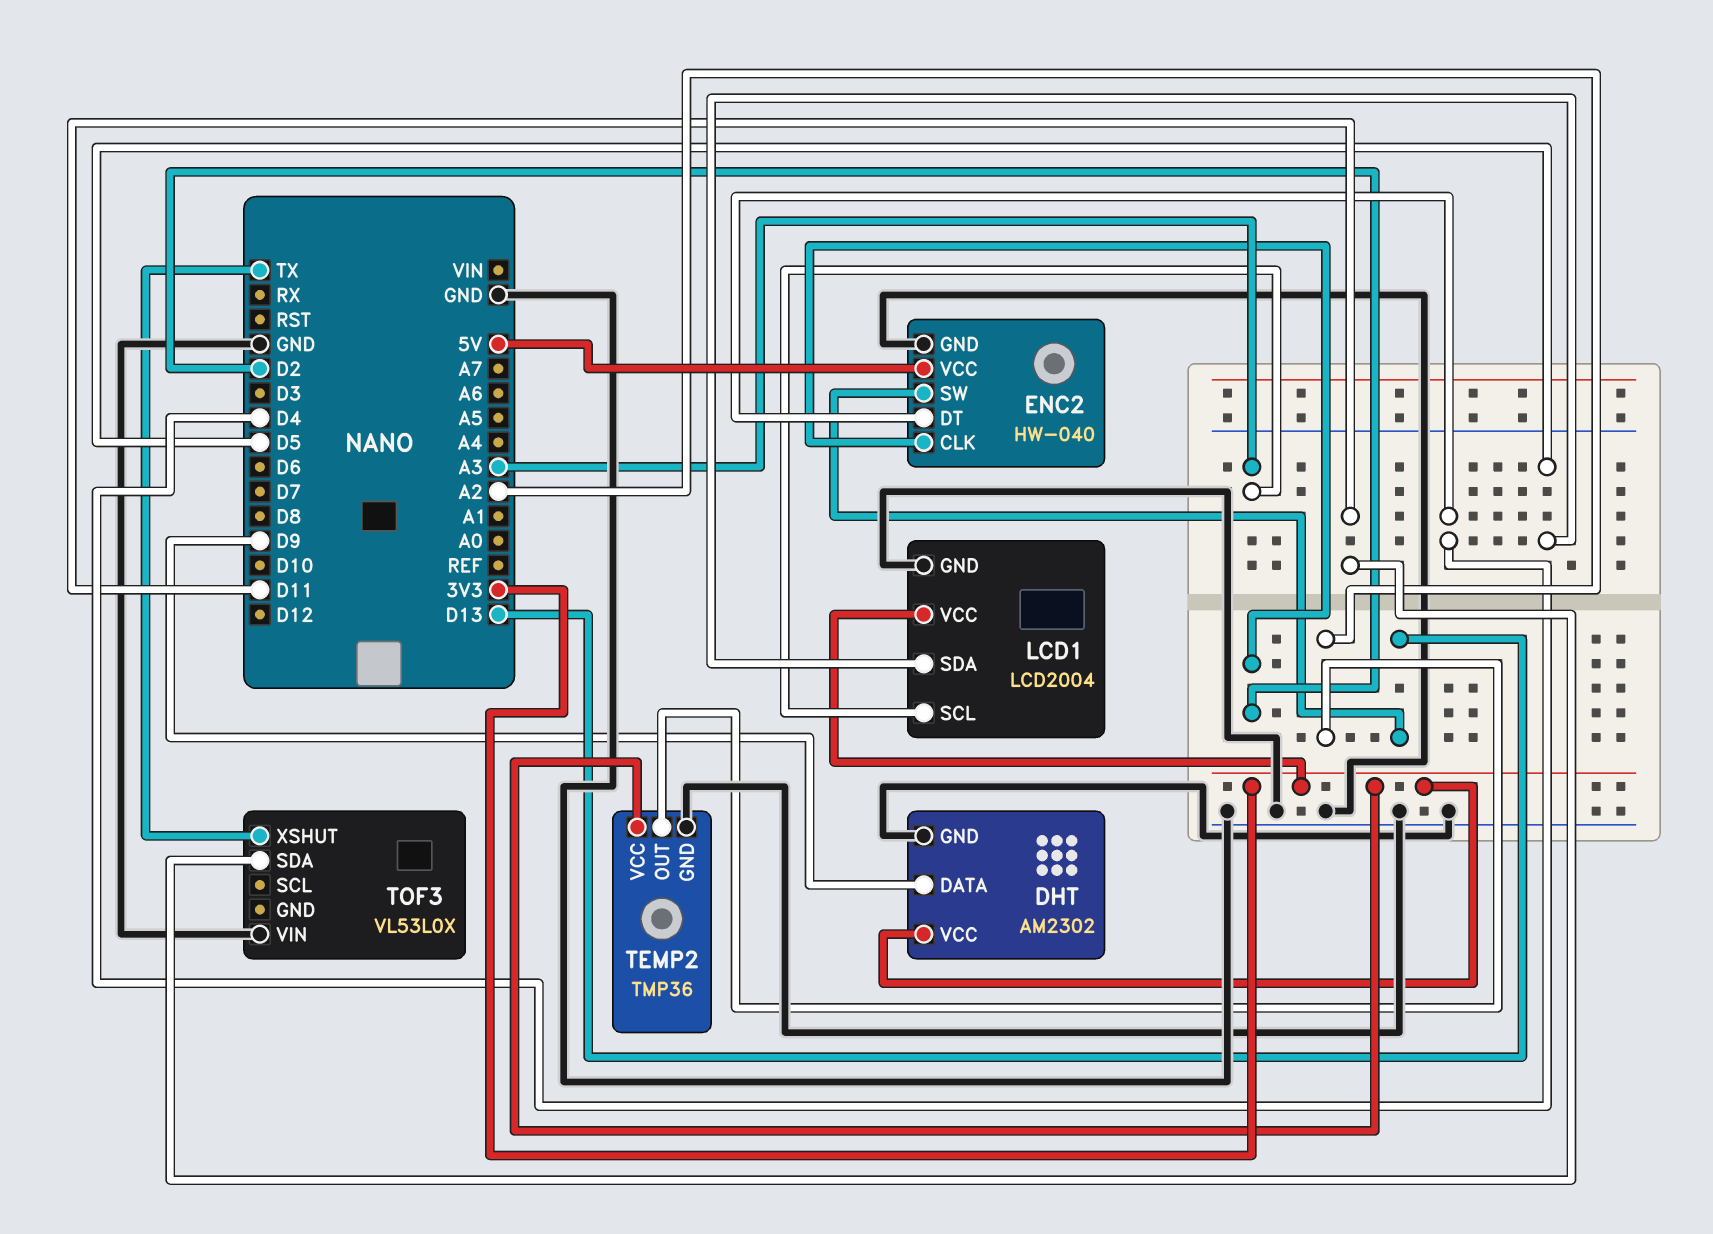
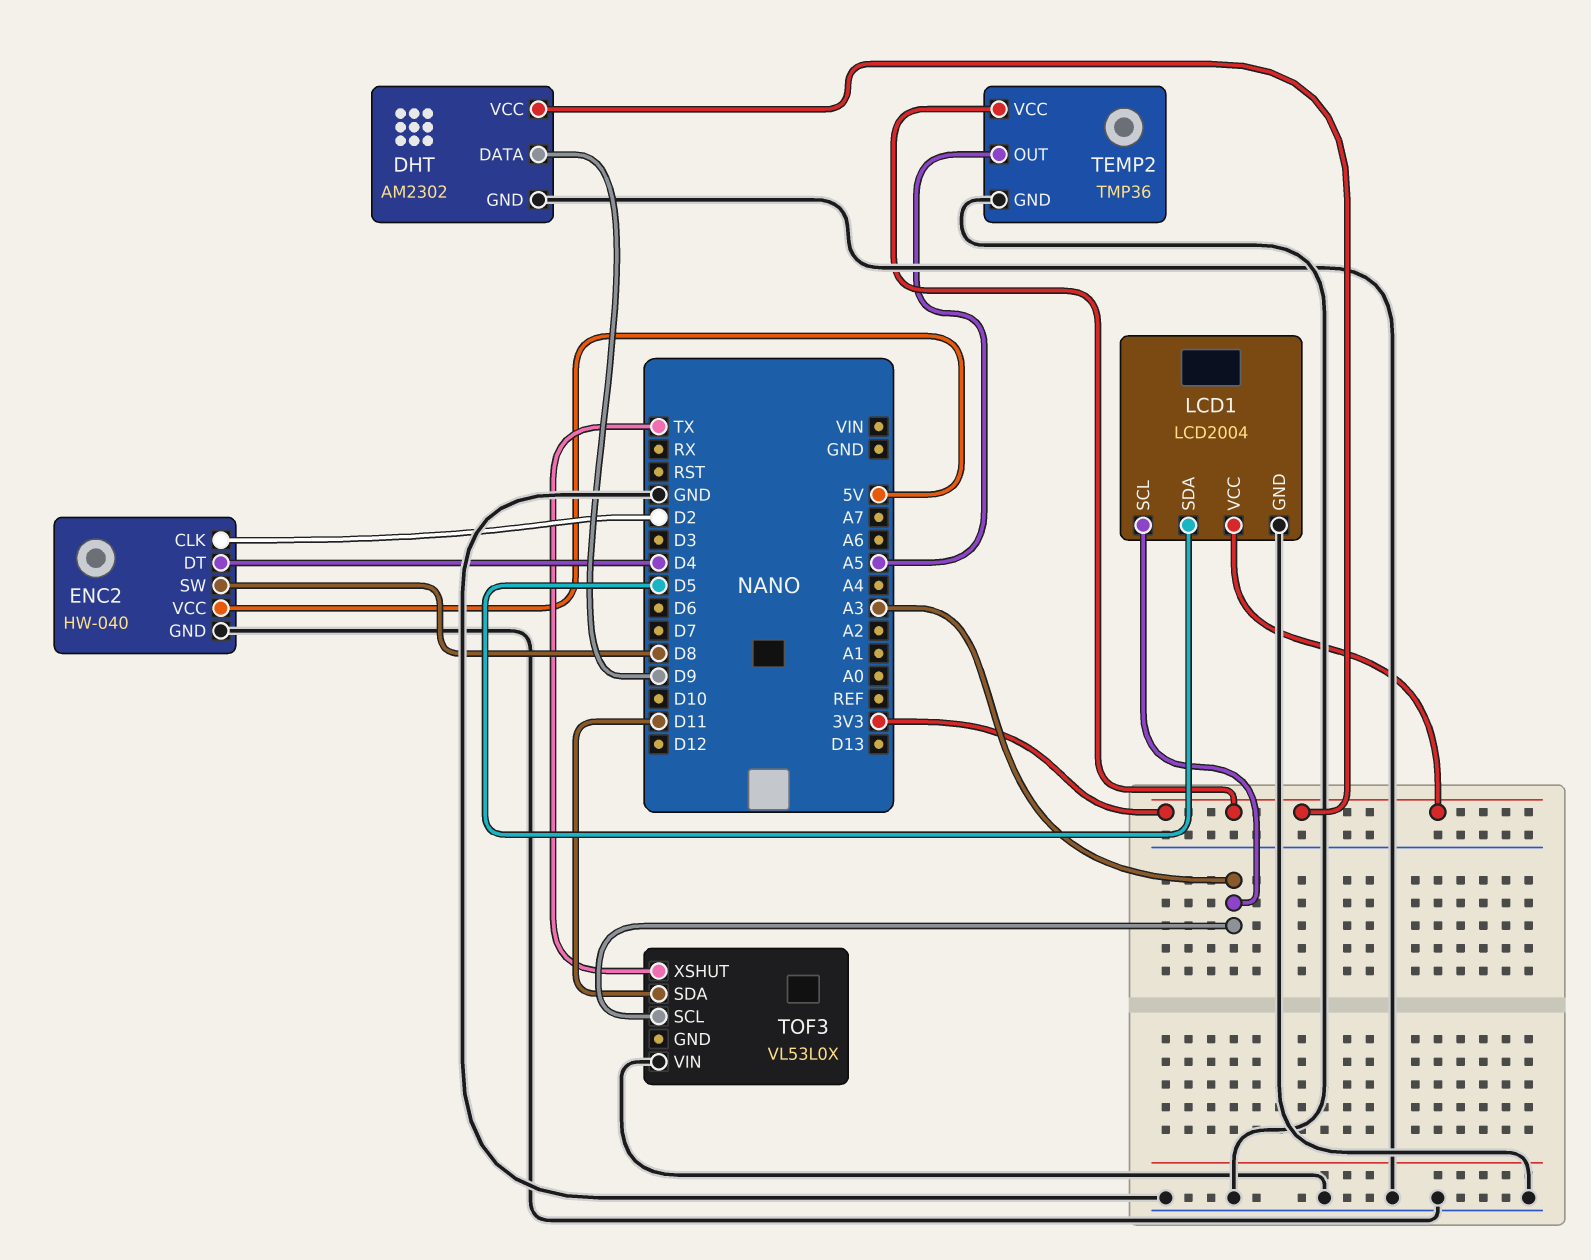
ENC2 pin SW: D13 -> D8
TEMP2 pin OUT: A2 -> A5
TOF3 pin SCL: none -> A3

